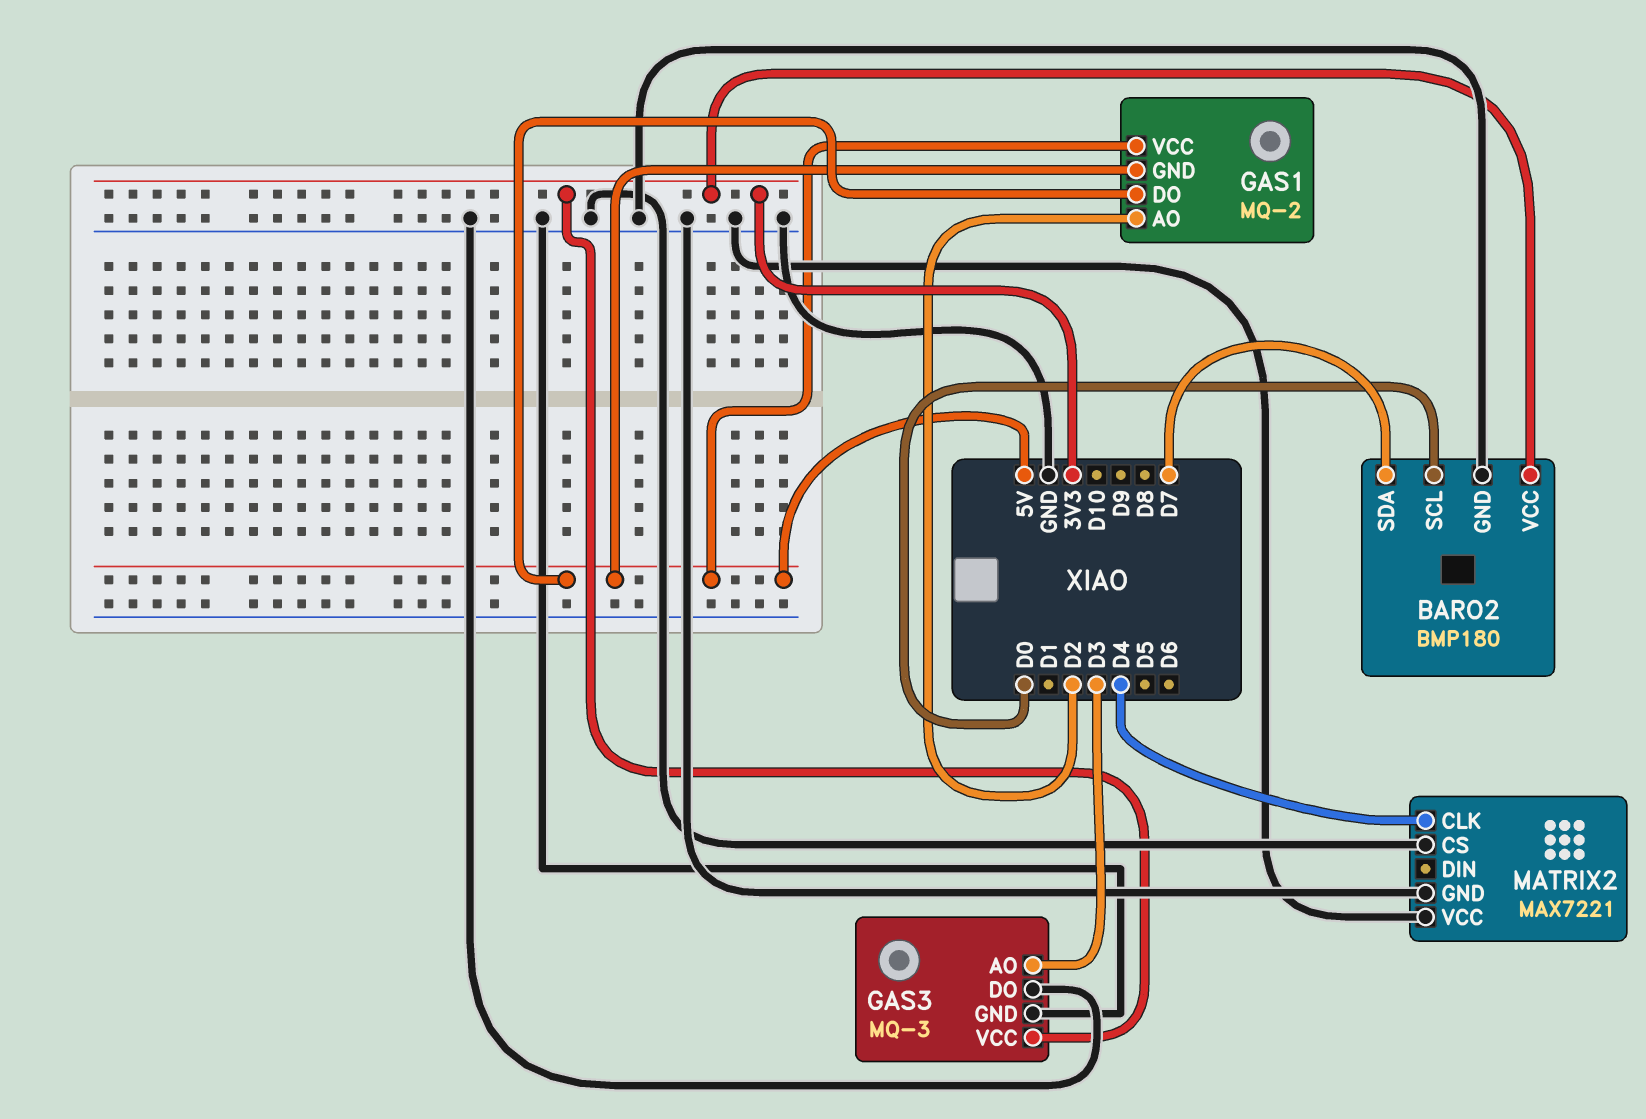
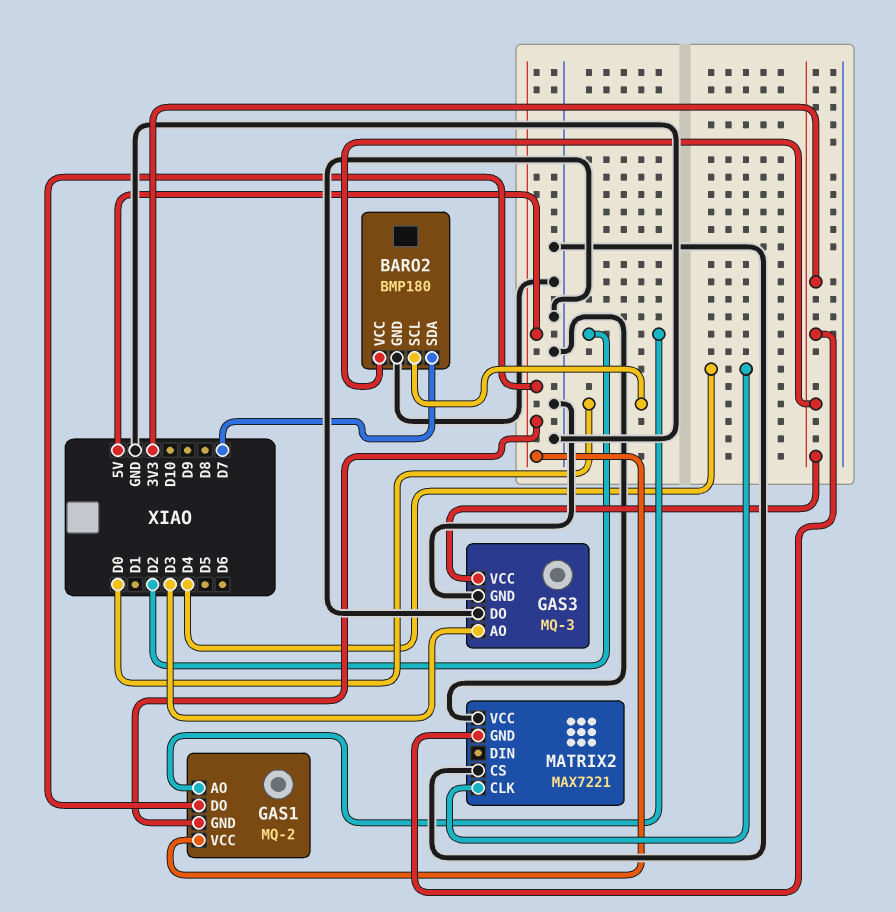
MATRIX2 pin GND: GND -> 3V3

